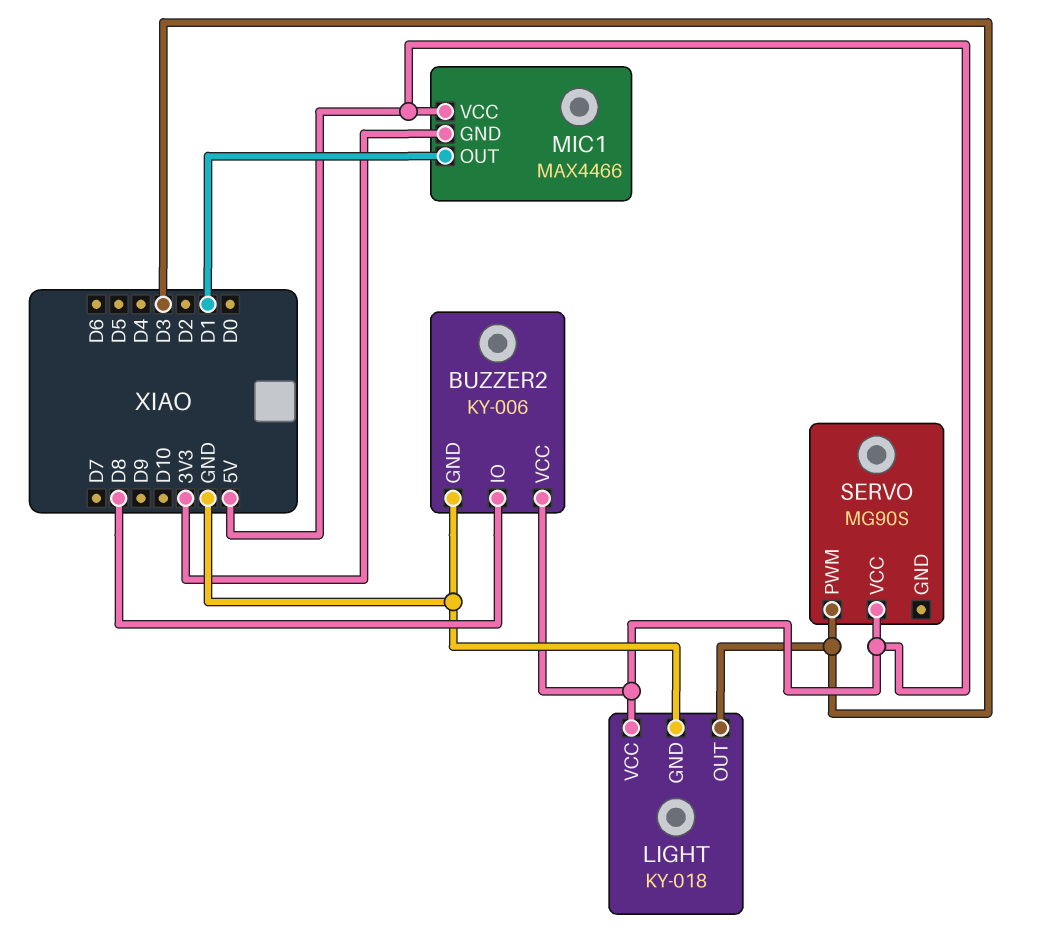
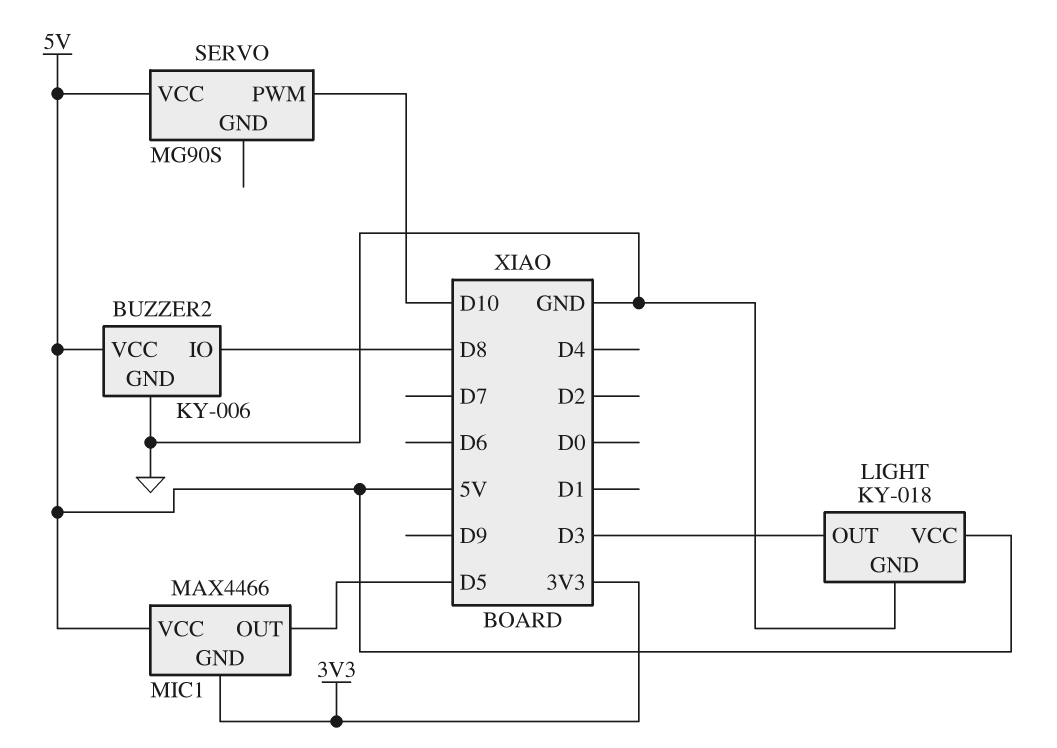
MIC1 pin OUT: D1 -> D5
SERVO pin PWM: D3 -> D10

